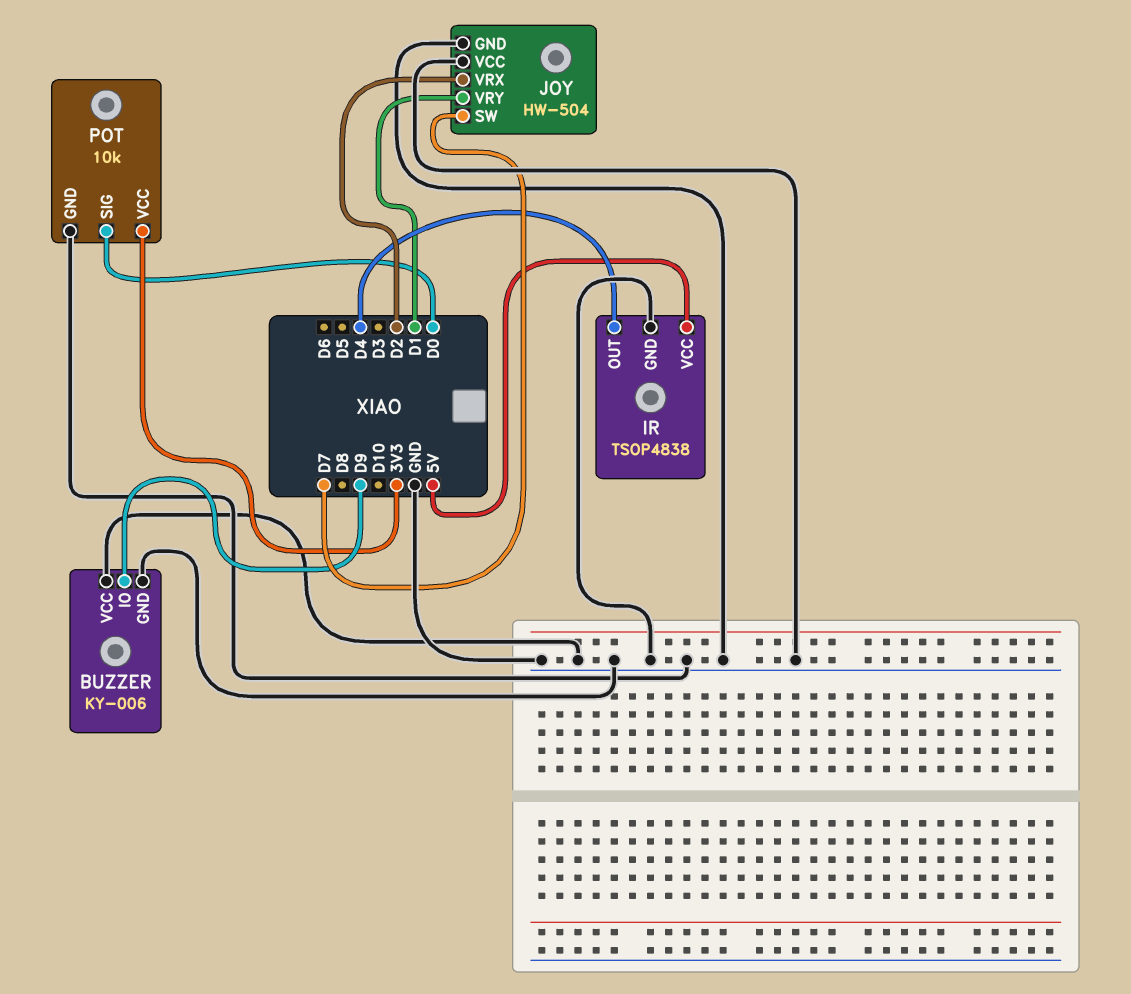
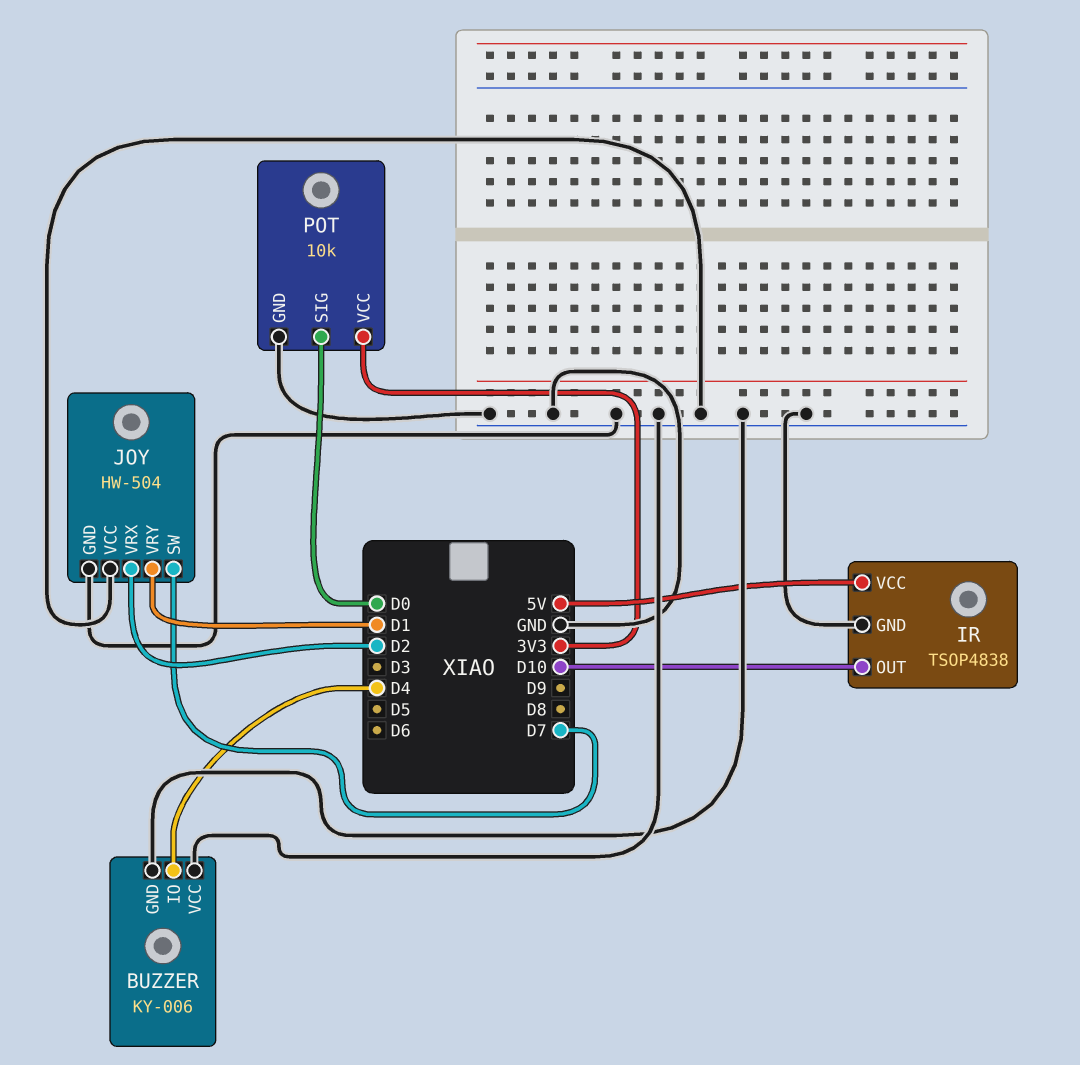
BUZZER pin IO: D9 -> D4
IR pin OUT: D4 -> D10

